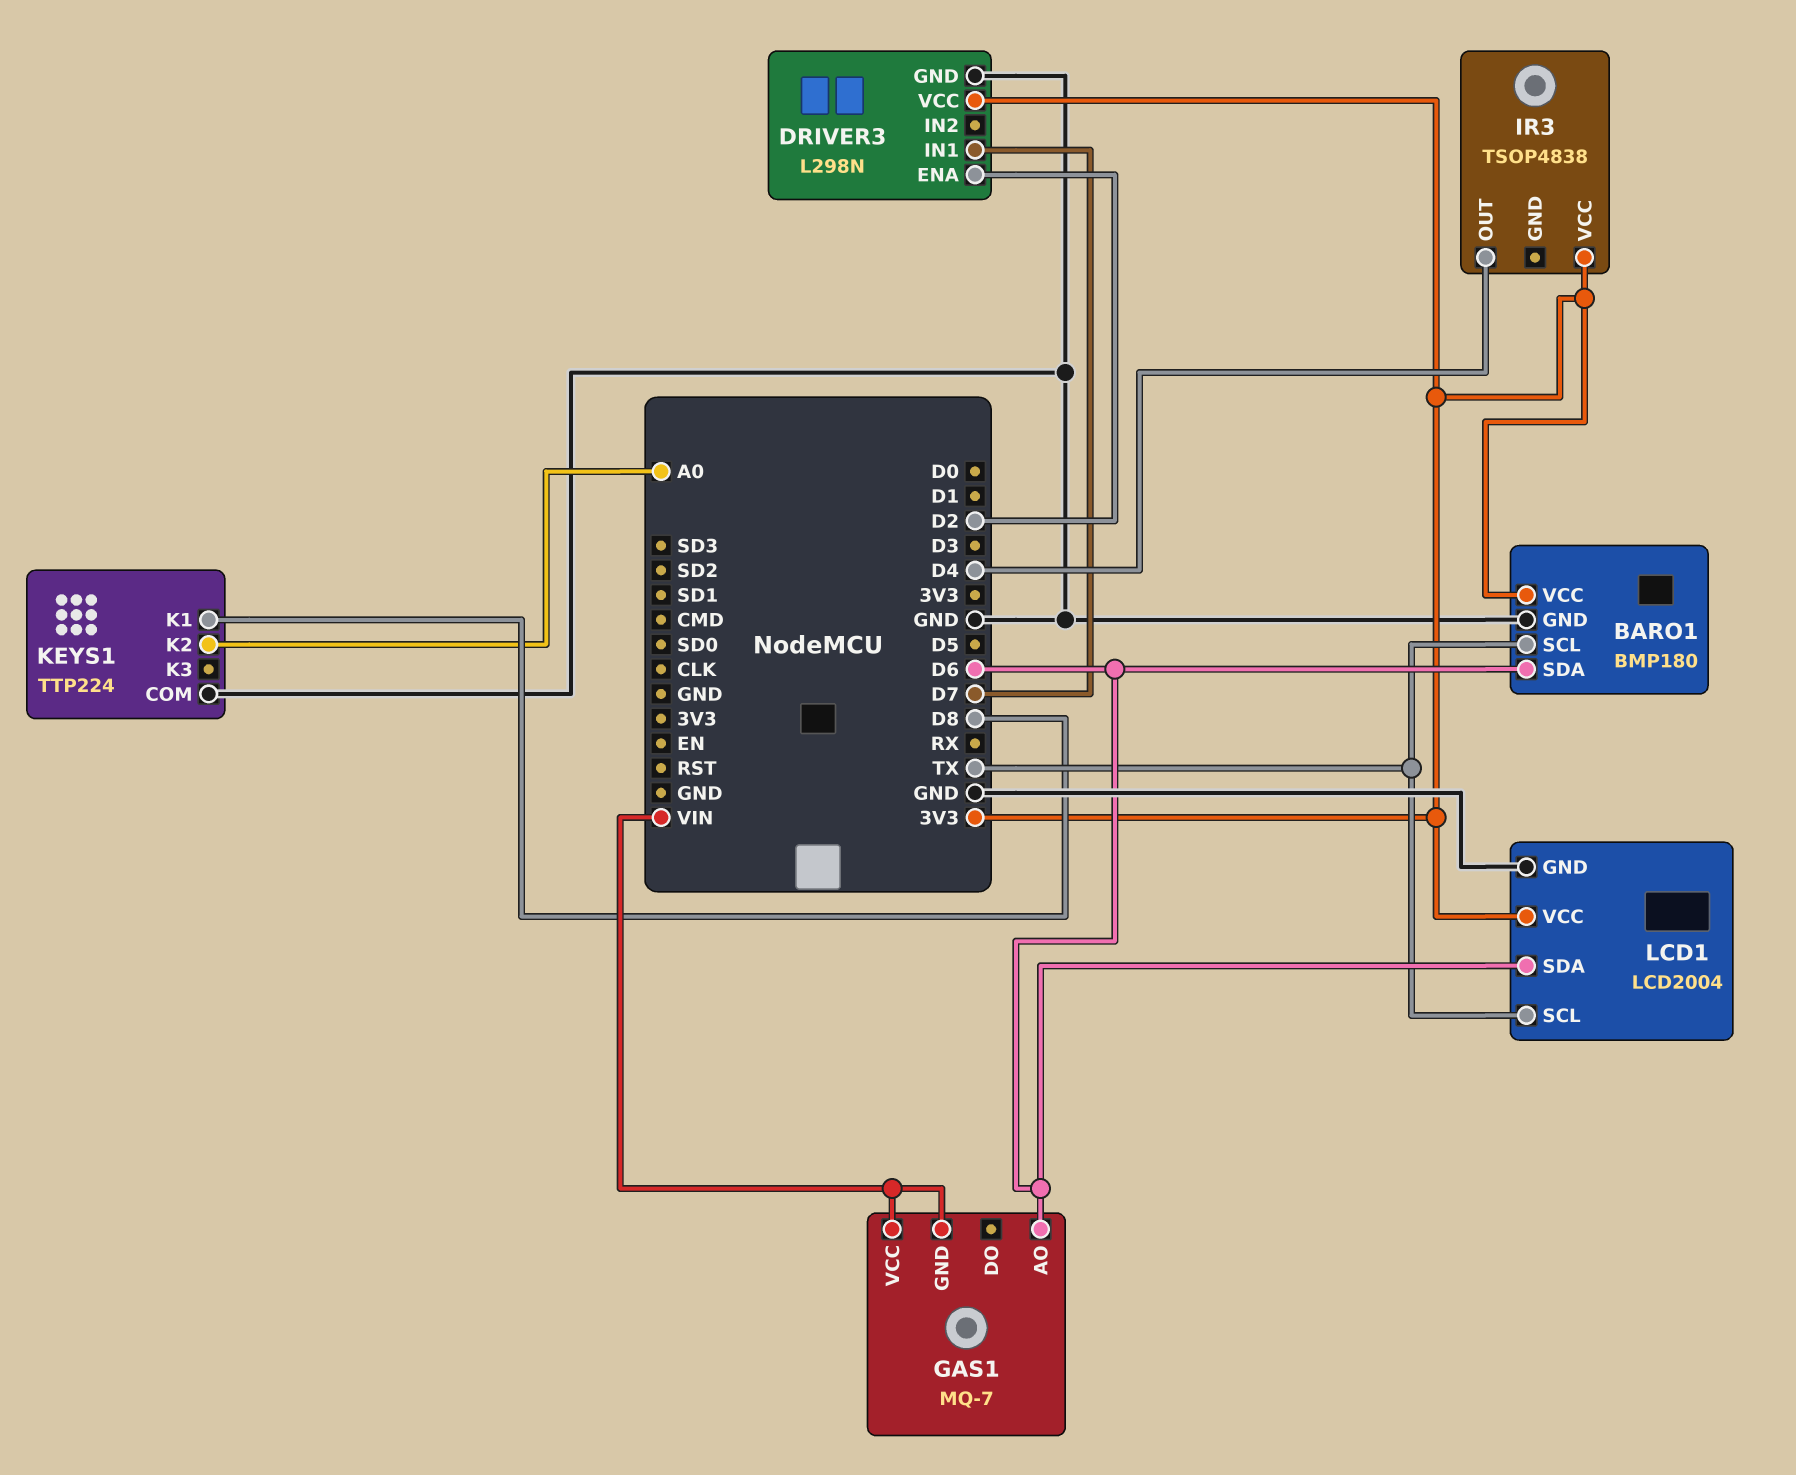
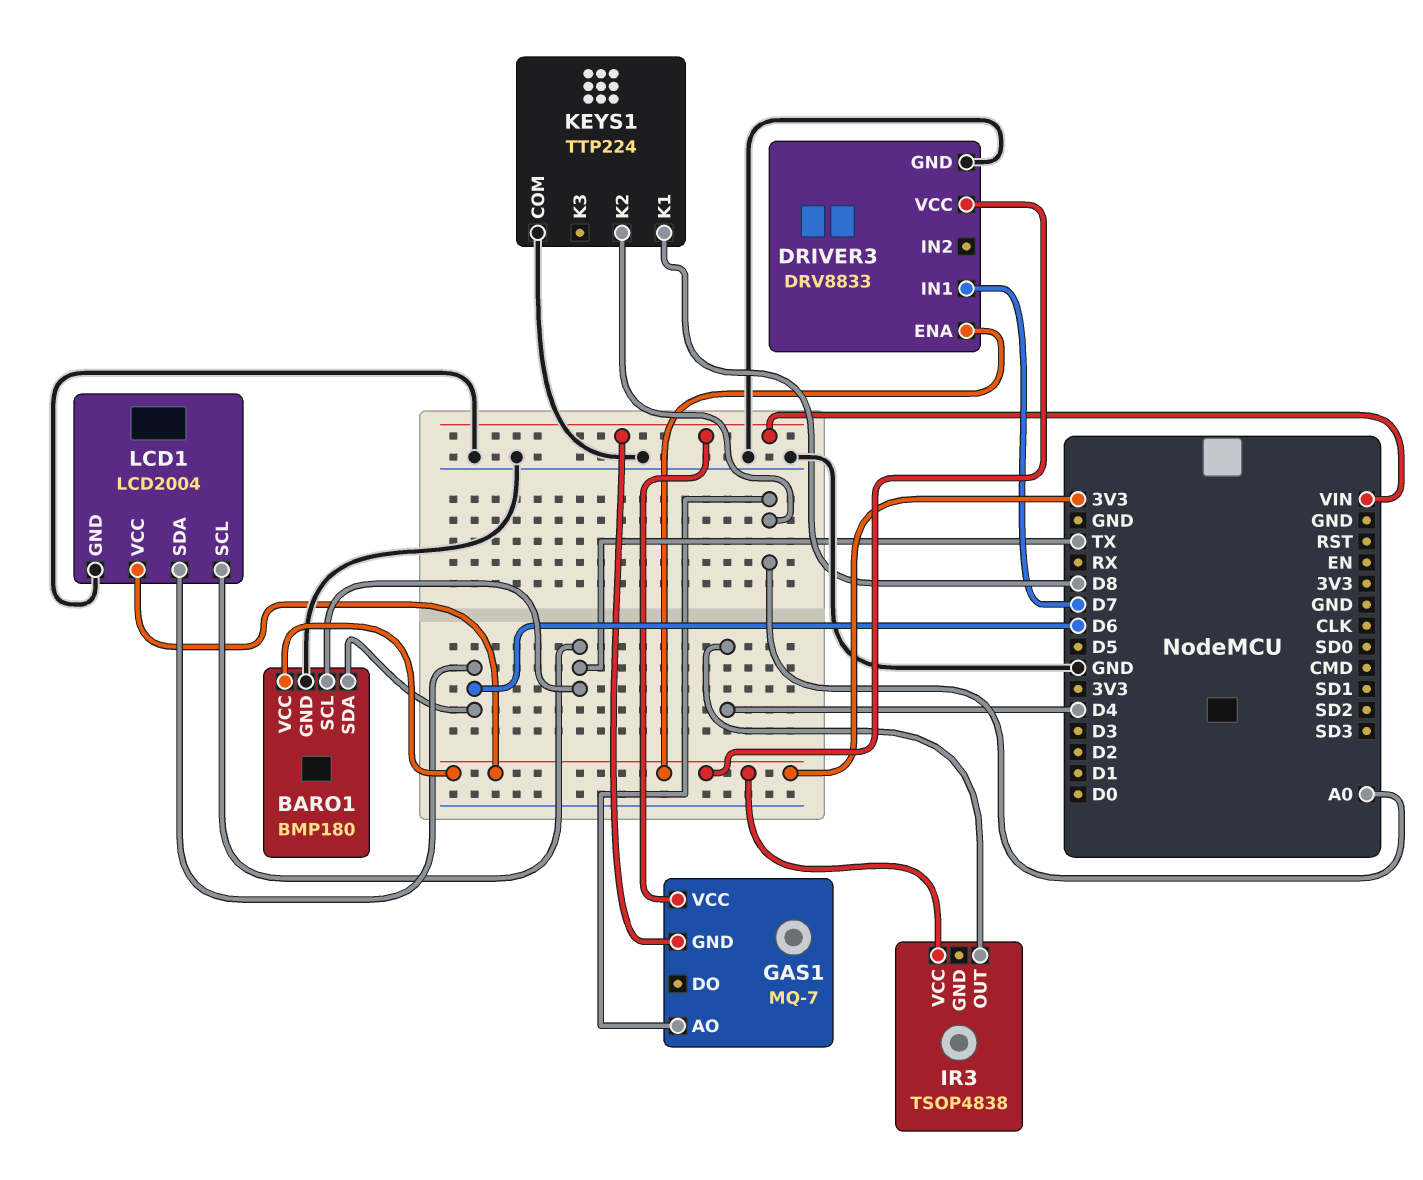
DRIVER3: L298N -> DRV8833
DRIVER3 pin ENA: D2 -> 3V3
GAS1 pin AO: D6 -> A0

